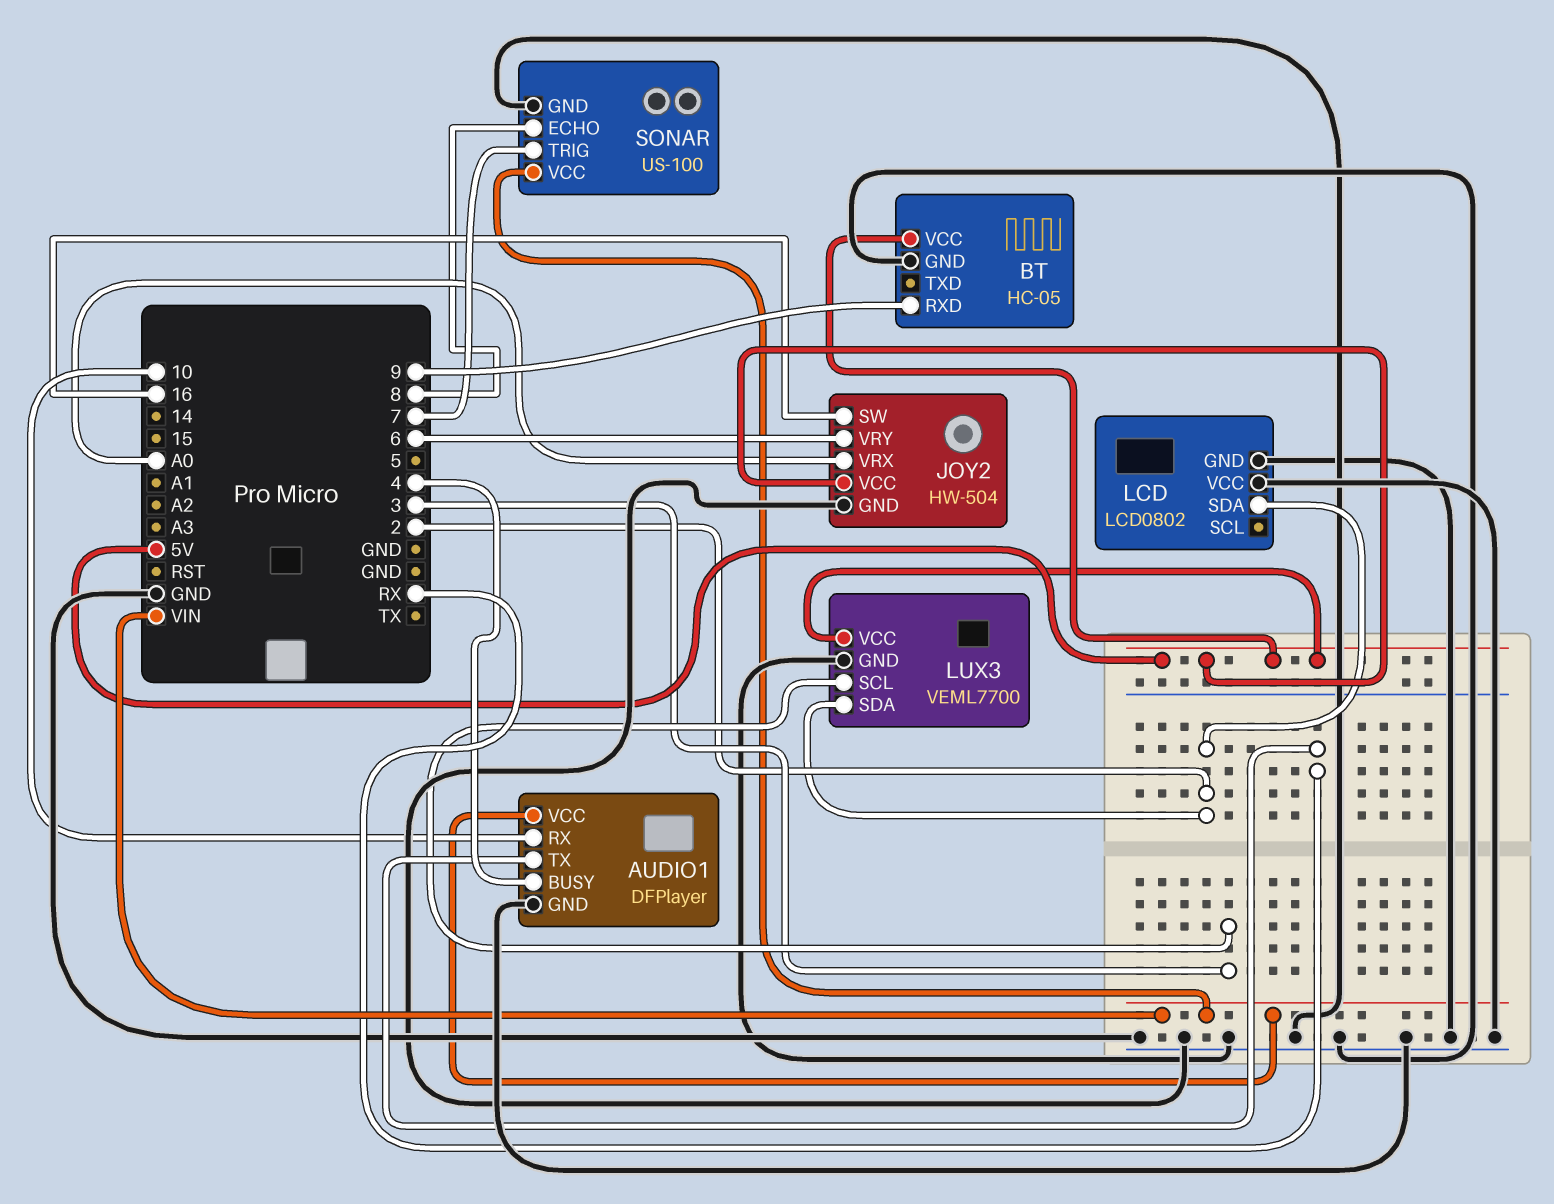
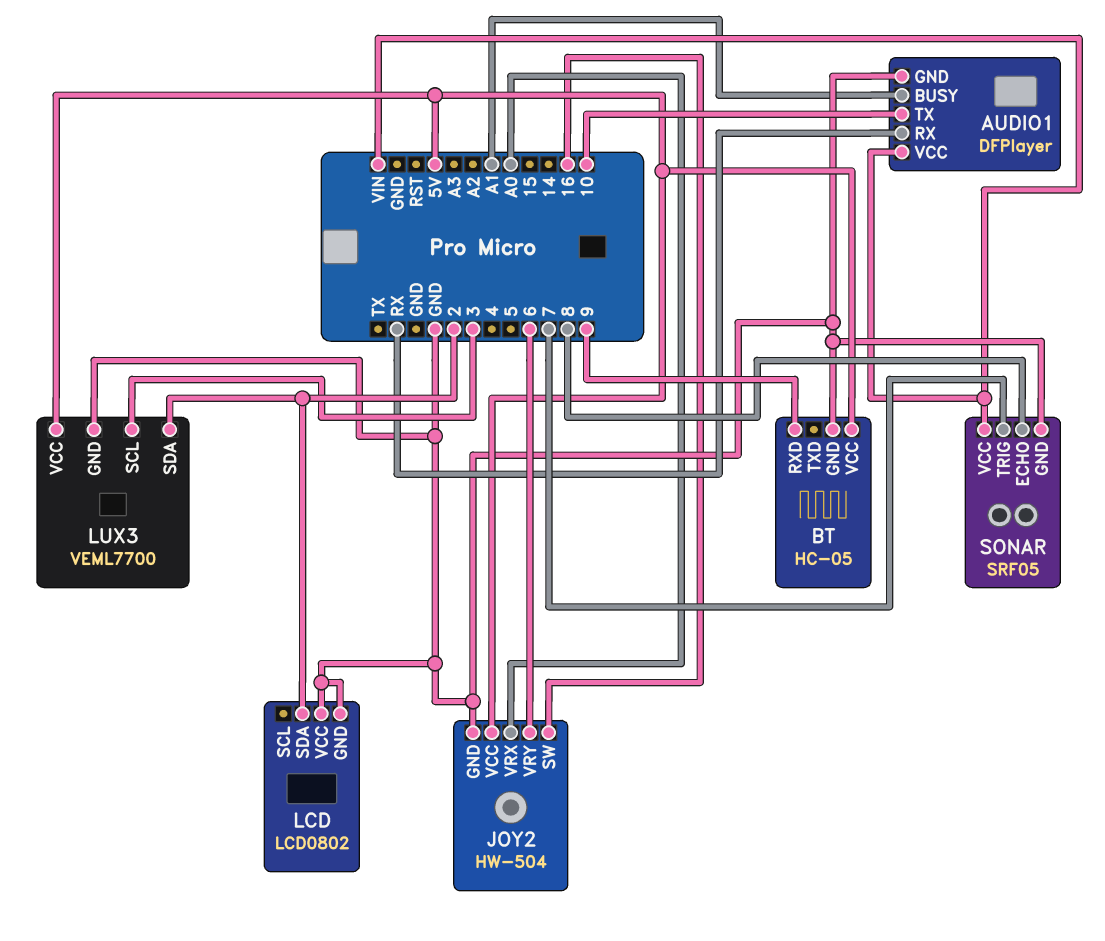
AUDIO1 pin BUSY: 4 -> A1
AUDIO1 pin RX: 10 -> RX
AUDIO1 pin TX: RX -> 10
SONAR: US-100 -> SRF05

